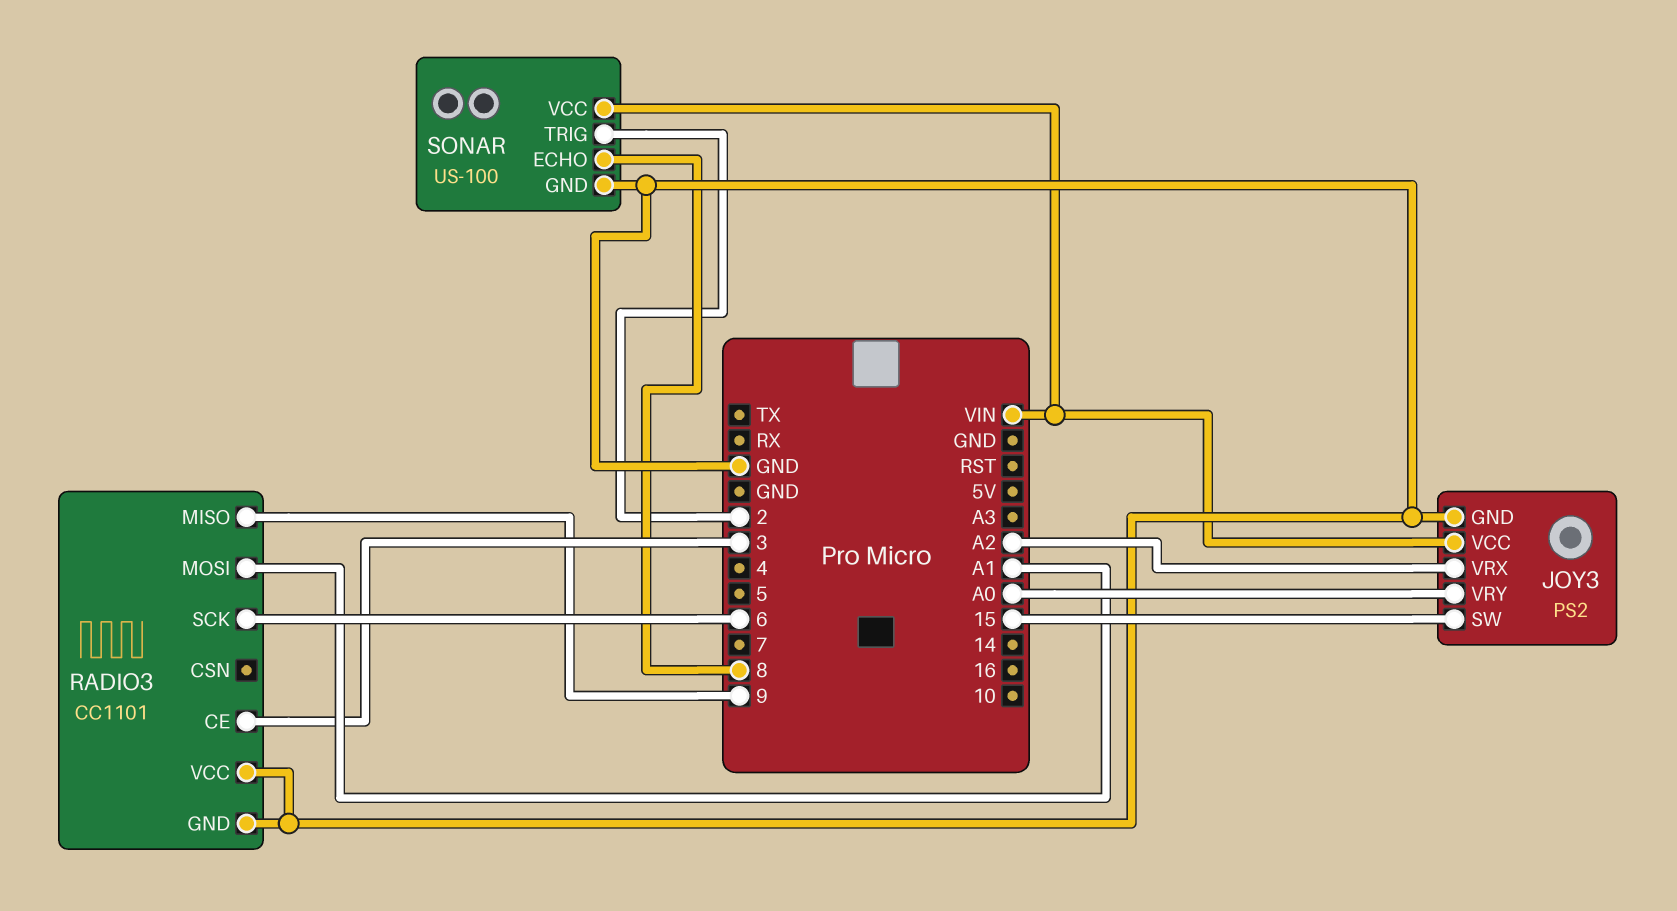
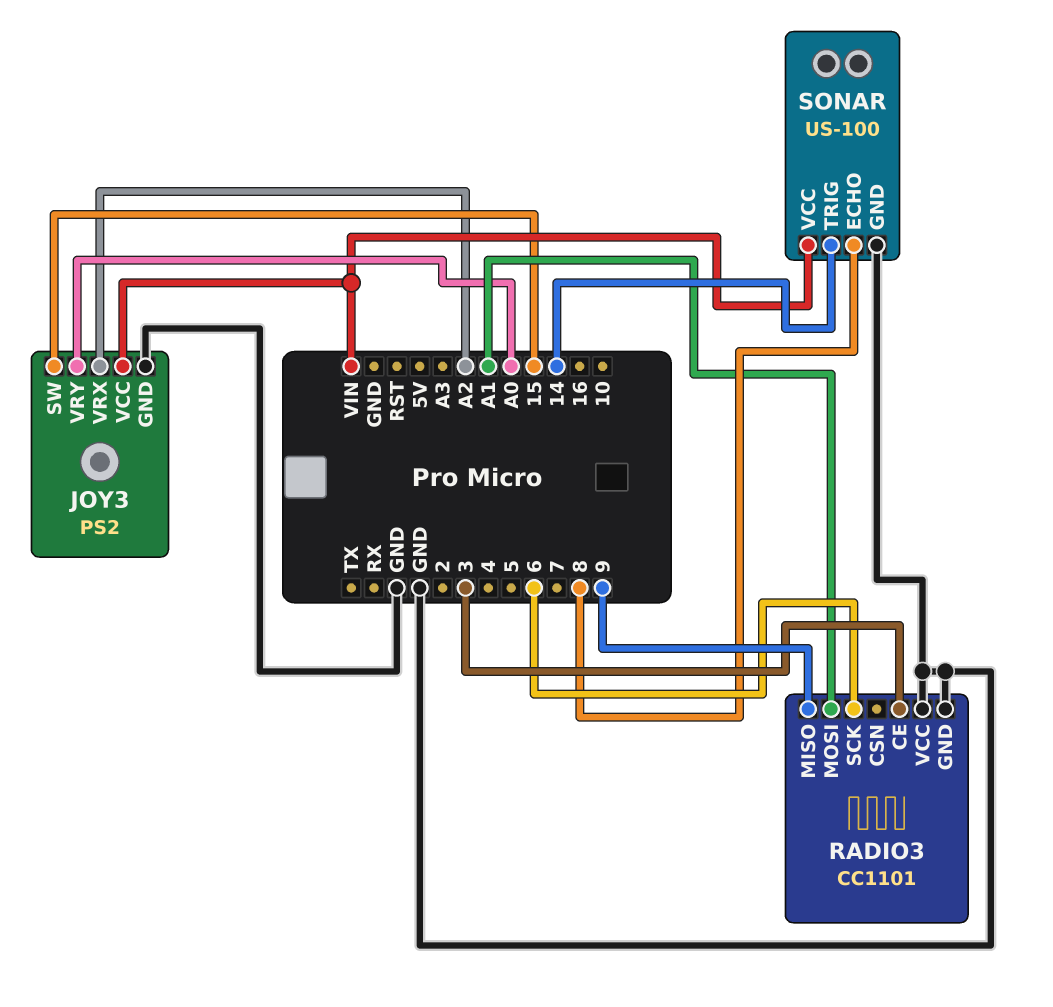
SONAR pin TRIG: 2 -> 14

